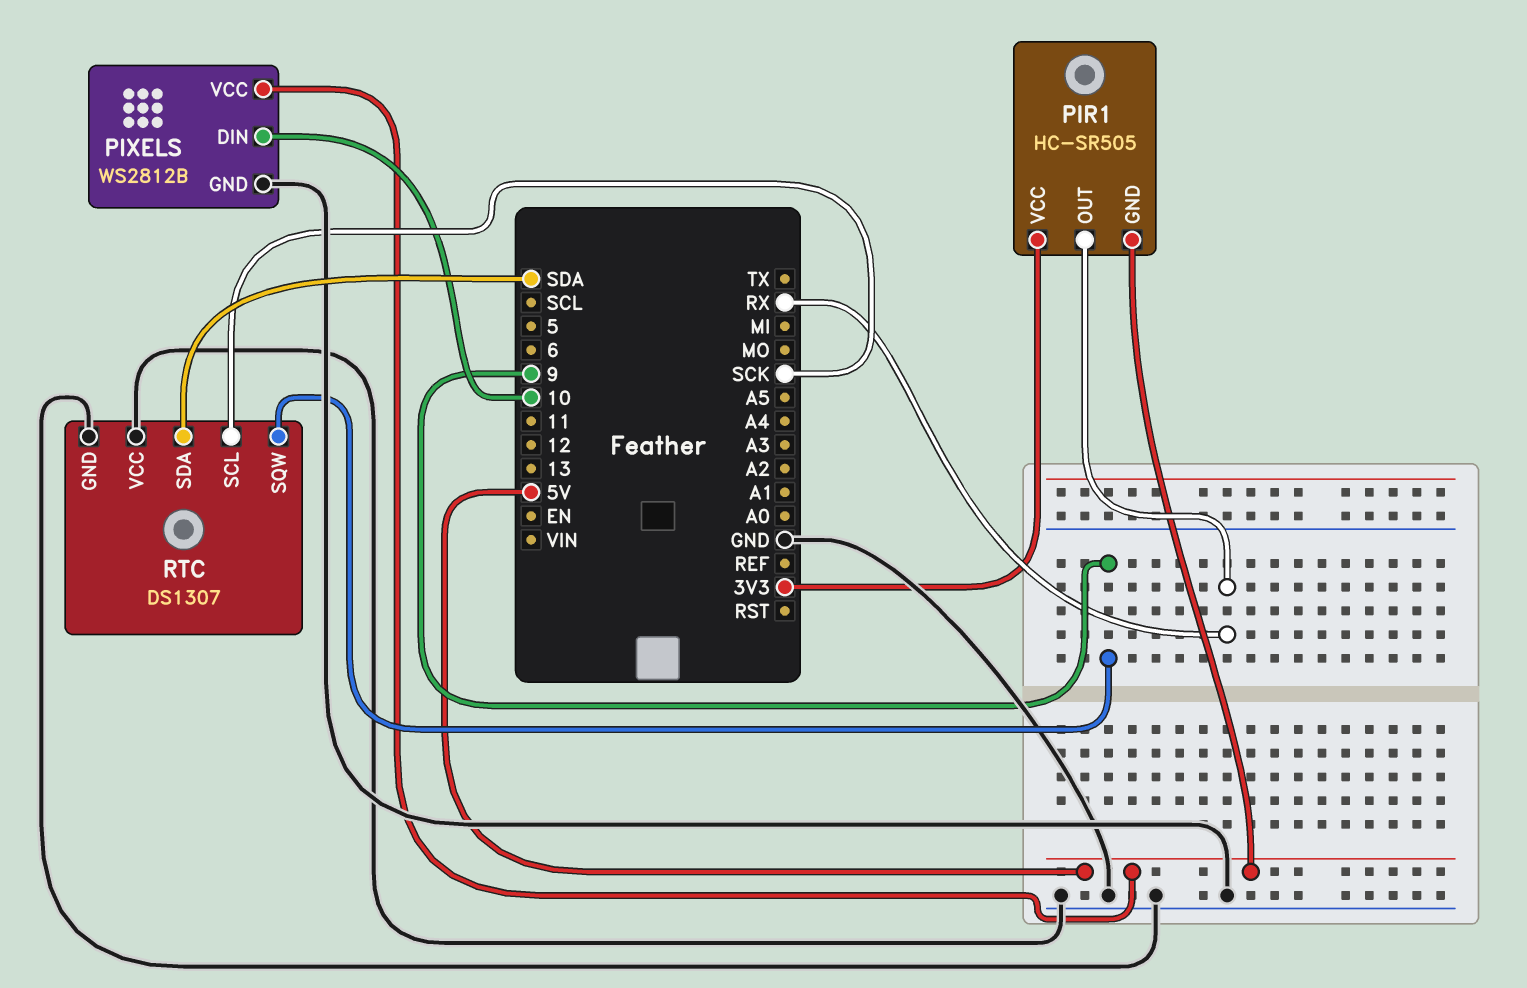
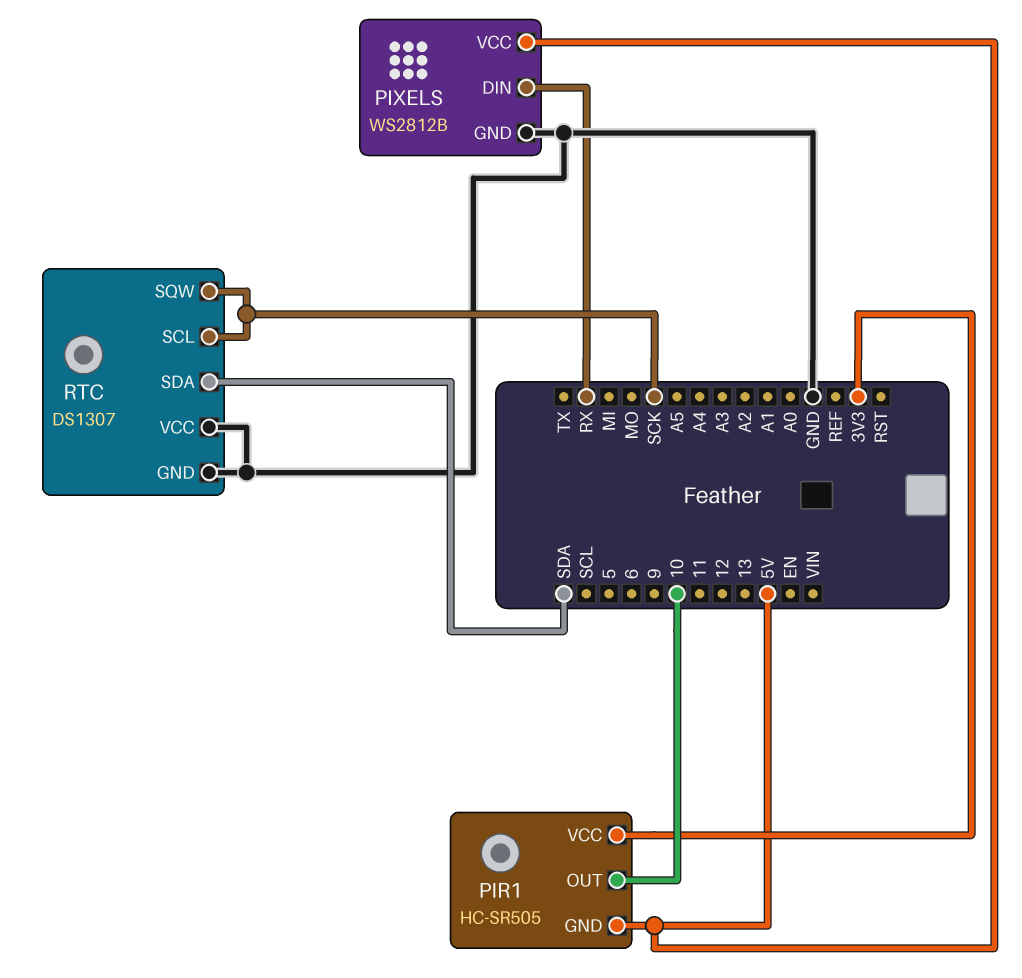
PIR1 pin OUT: RX -> 10
PIXELS pin DIN: 10 -> RX
RTC pin SQW: 9 -> SCK

